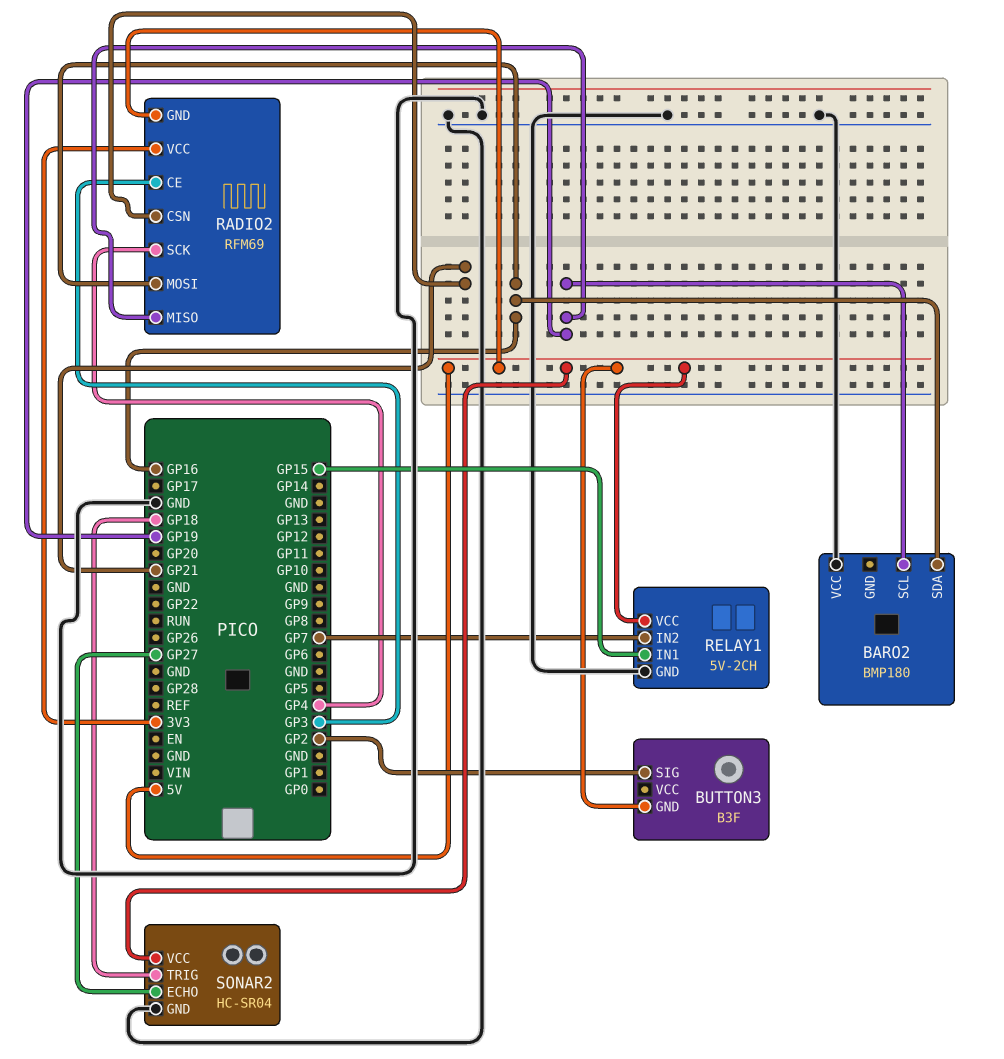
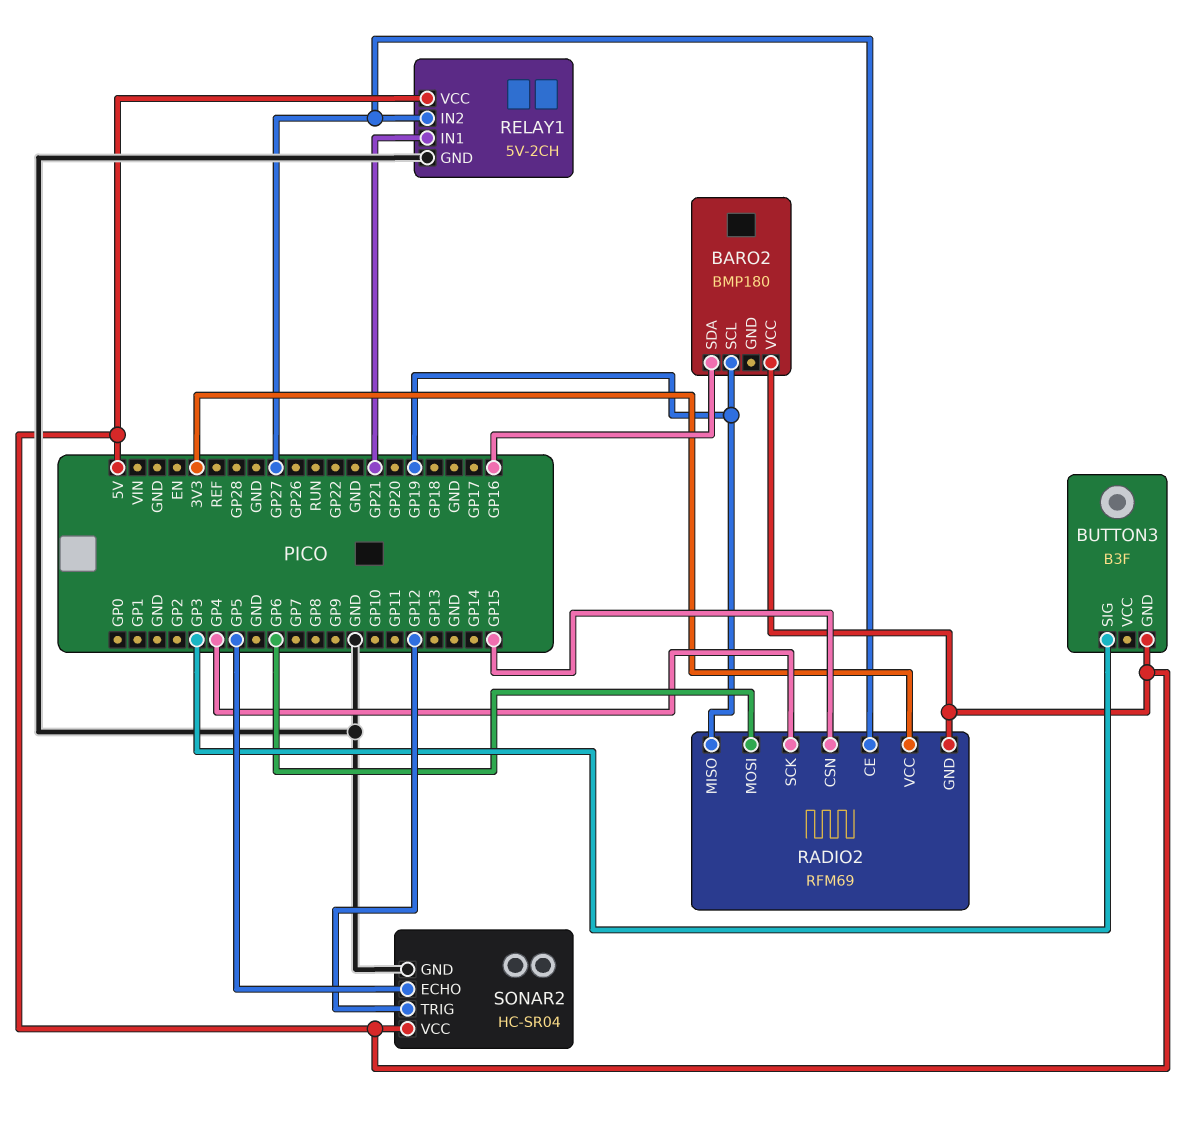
BARO2 pin VCC: GND -> 5V
BUTTON3 pin SIG: GP2 -> GP3
RADIO2 pin CE: GP3 -> GP27
RADIO2 pin CSN: GP21 -> GP15
RADIO2 pin MOSI: GP16 -> GP6
RELAY1 pin IN1: GP15 -> GP21
RELAY1 pin IN2: GP7 -> GP27
SONAR2 pin ECHO: GP27 -> GP5
SONAR2 pin TRIG: GP18 -> GP12

